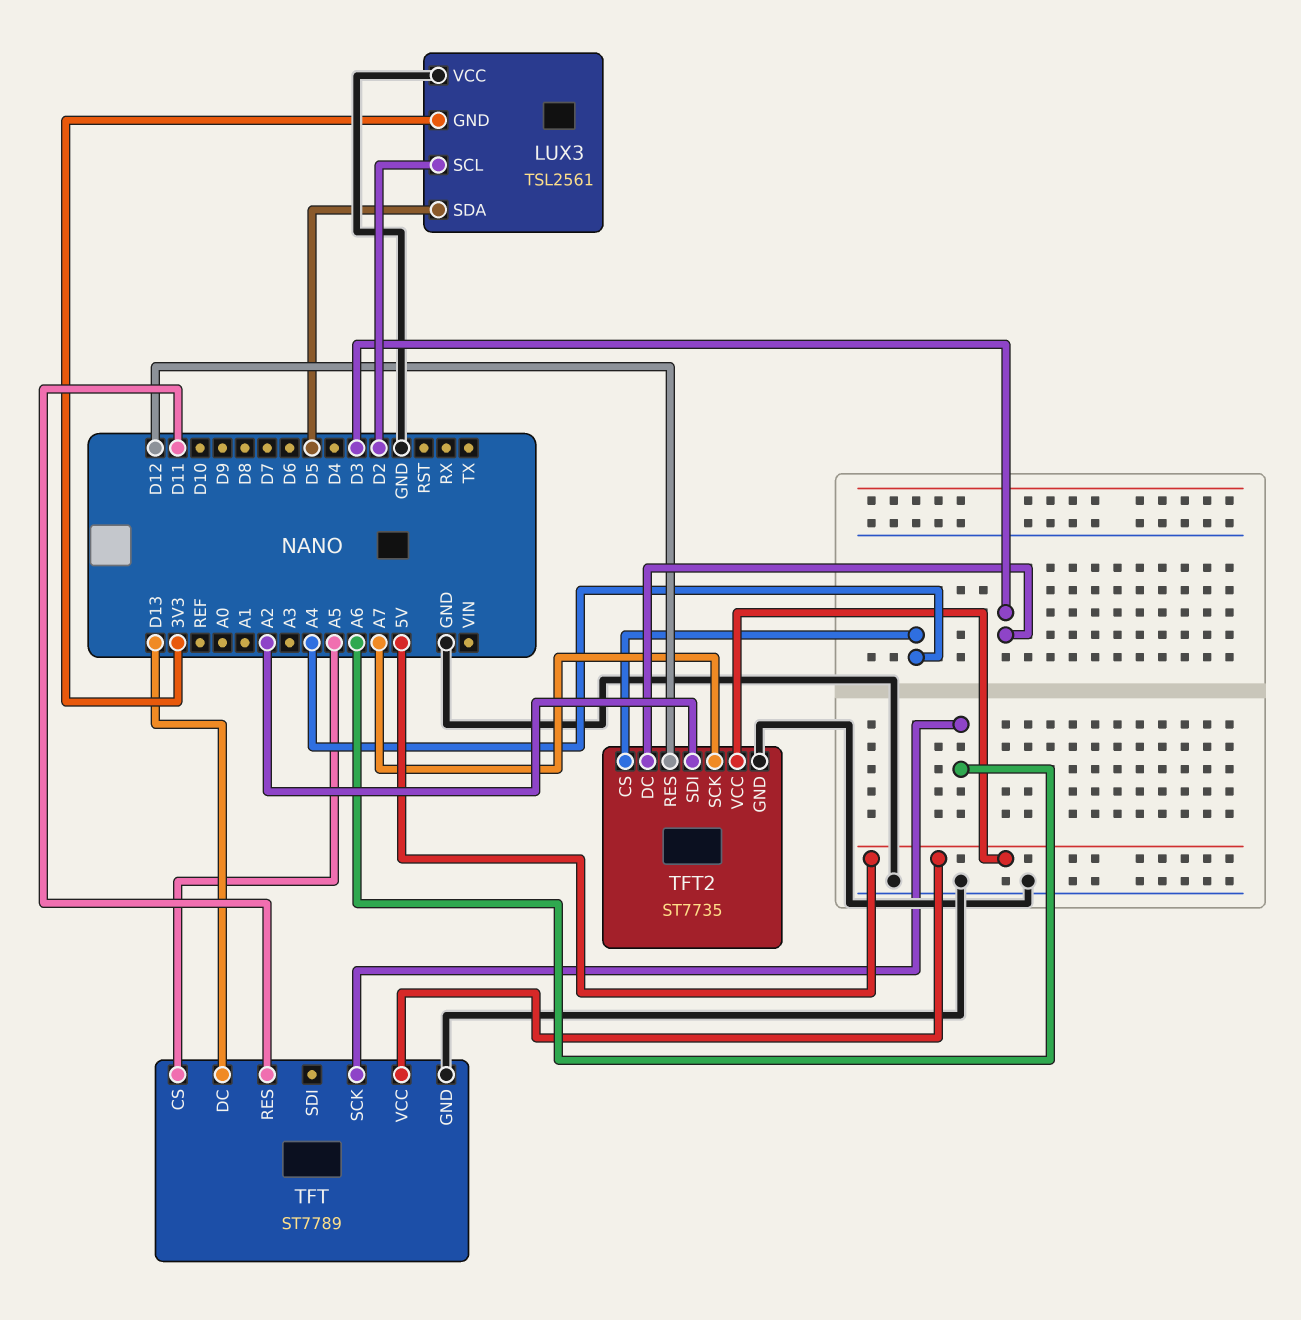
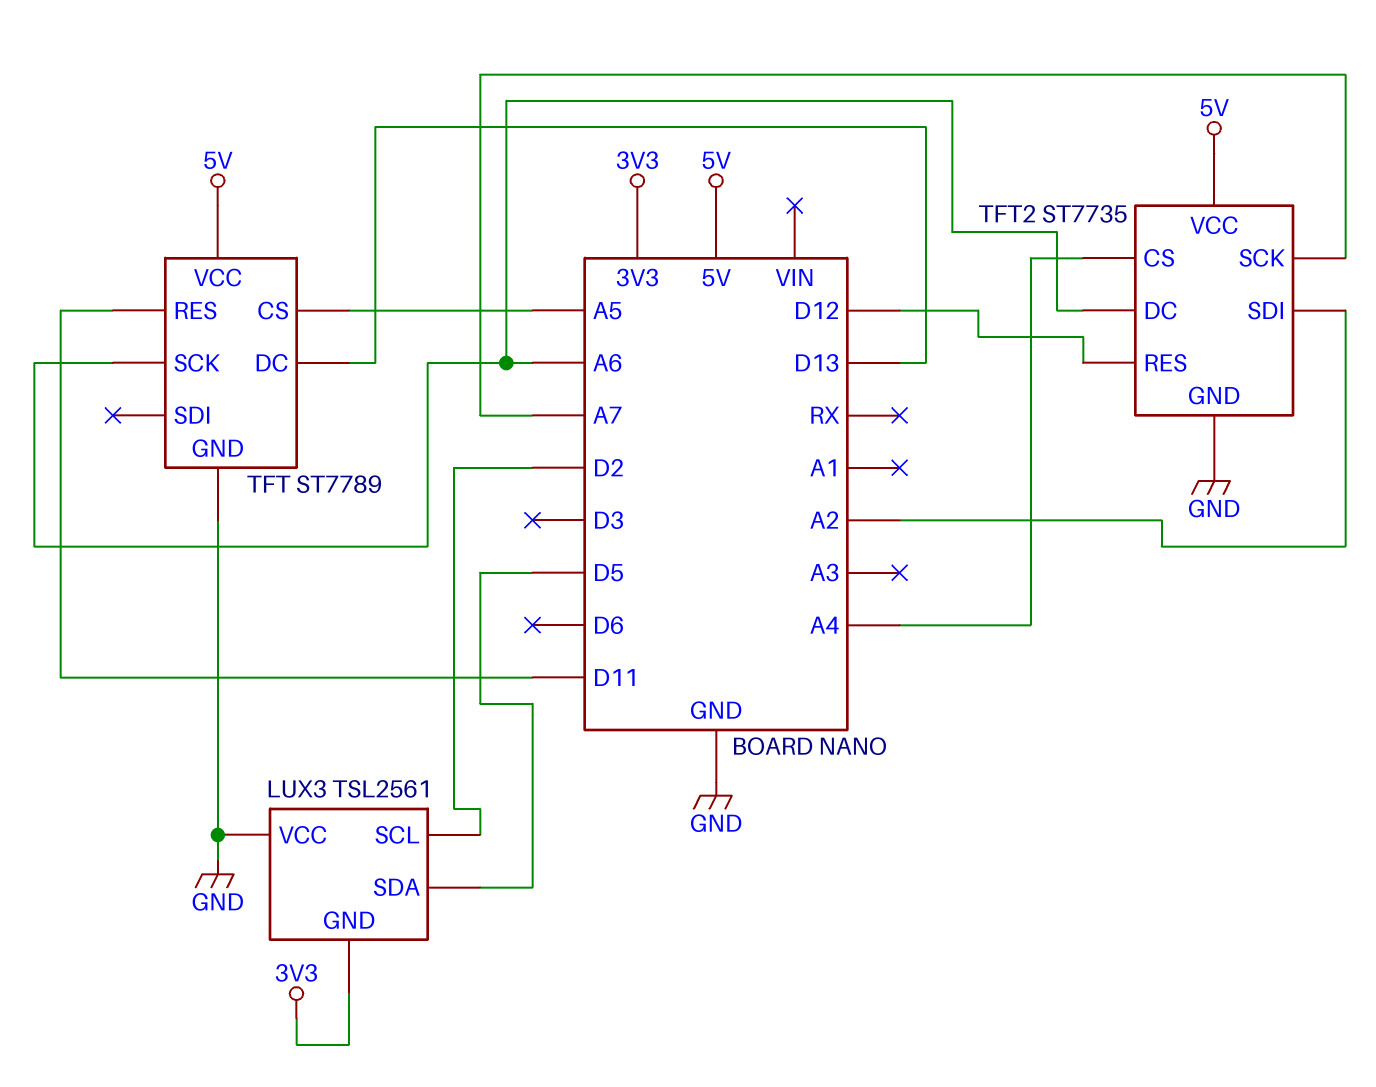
TFT2 pin DC: D3 -> A6

